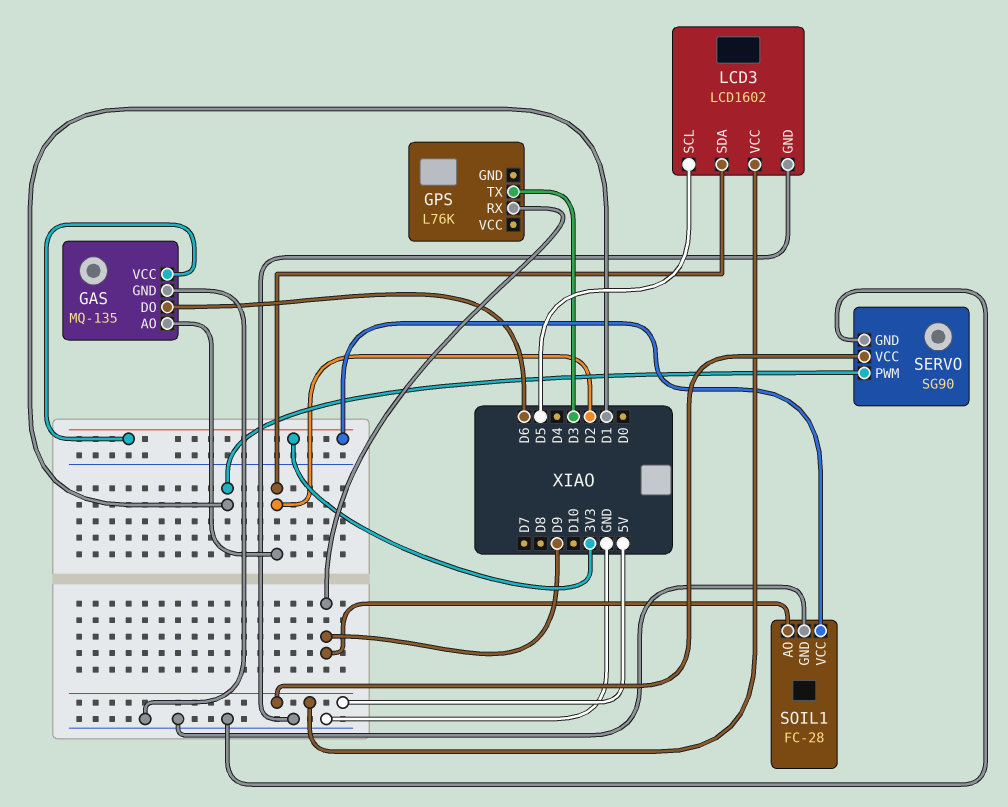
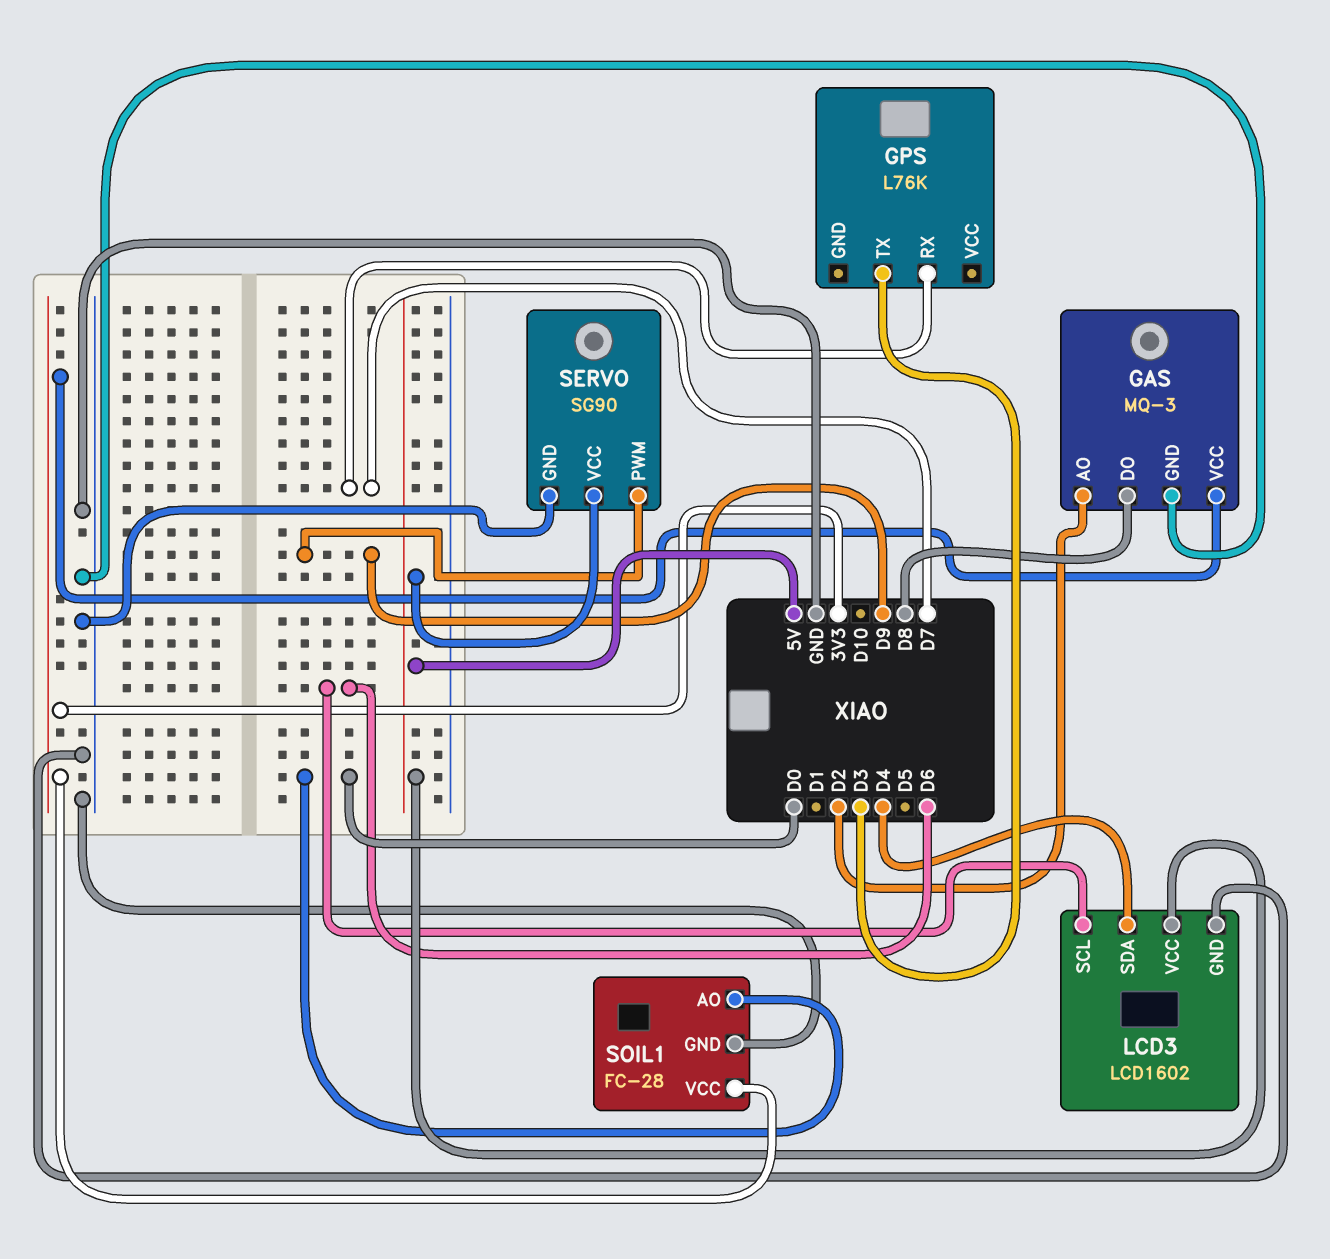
GAS: MQ-135 -> MQ-3
GAS pin DO: D6 -> D8
GPS pin RX: D9 -> D7
LCD3 pin SCL: D5 -> D6
LCD3 pin SDA: D2 -> D4
SERVO pin PWM: D1 -> D9
SOIL1 pin AO: D9 -> D0

